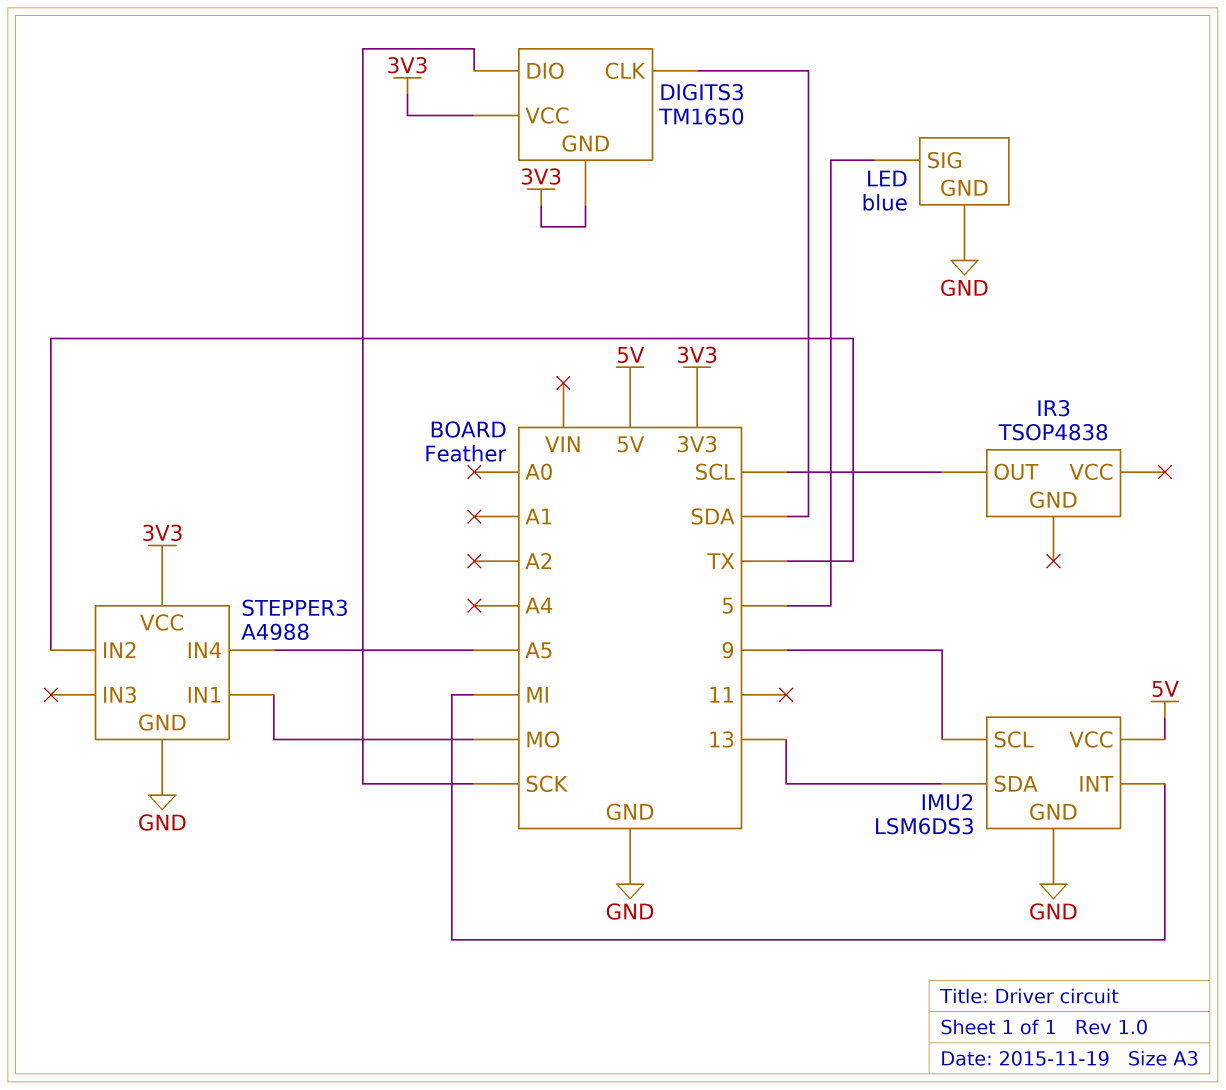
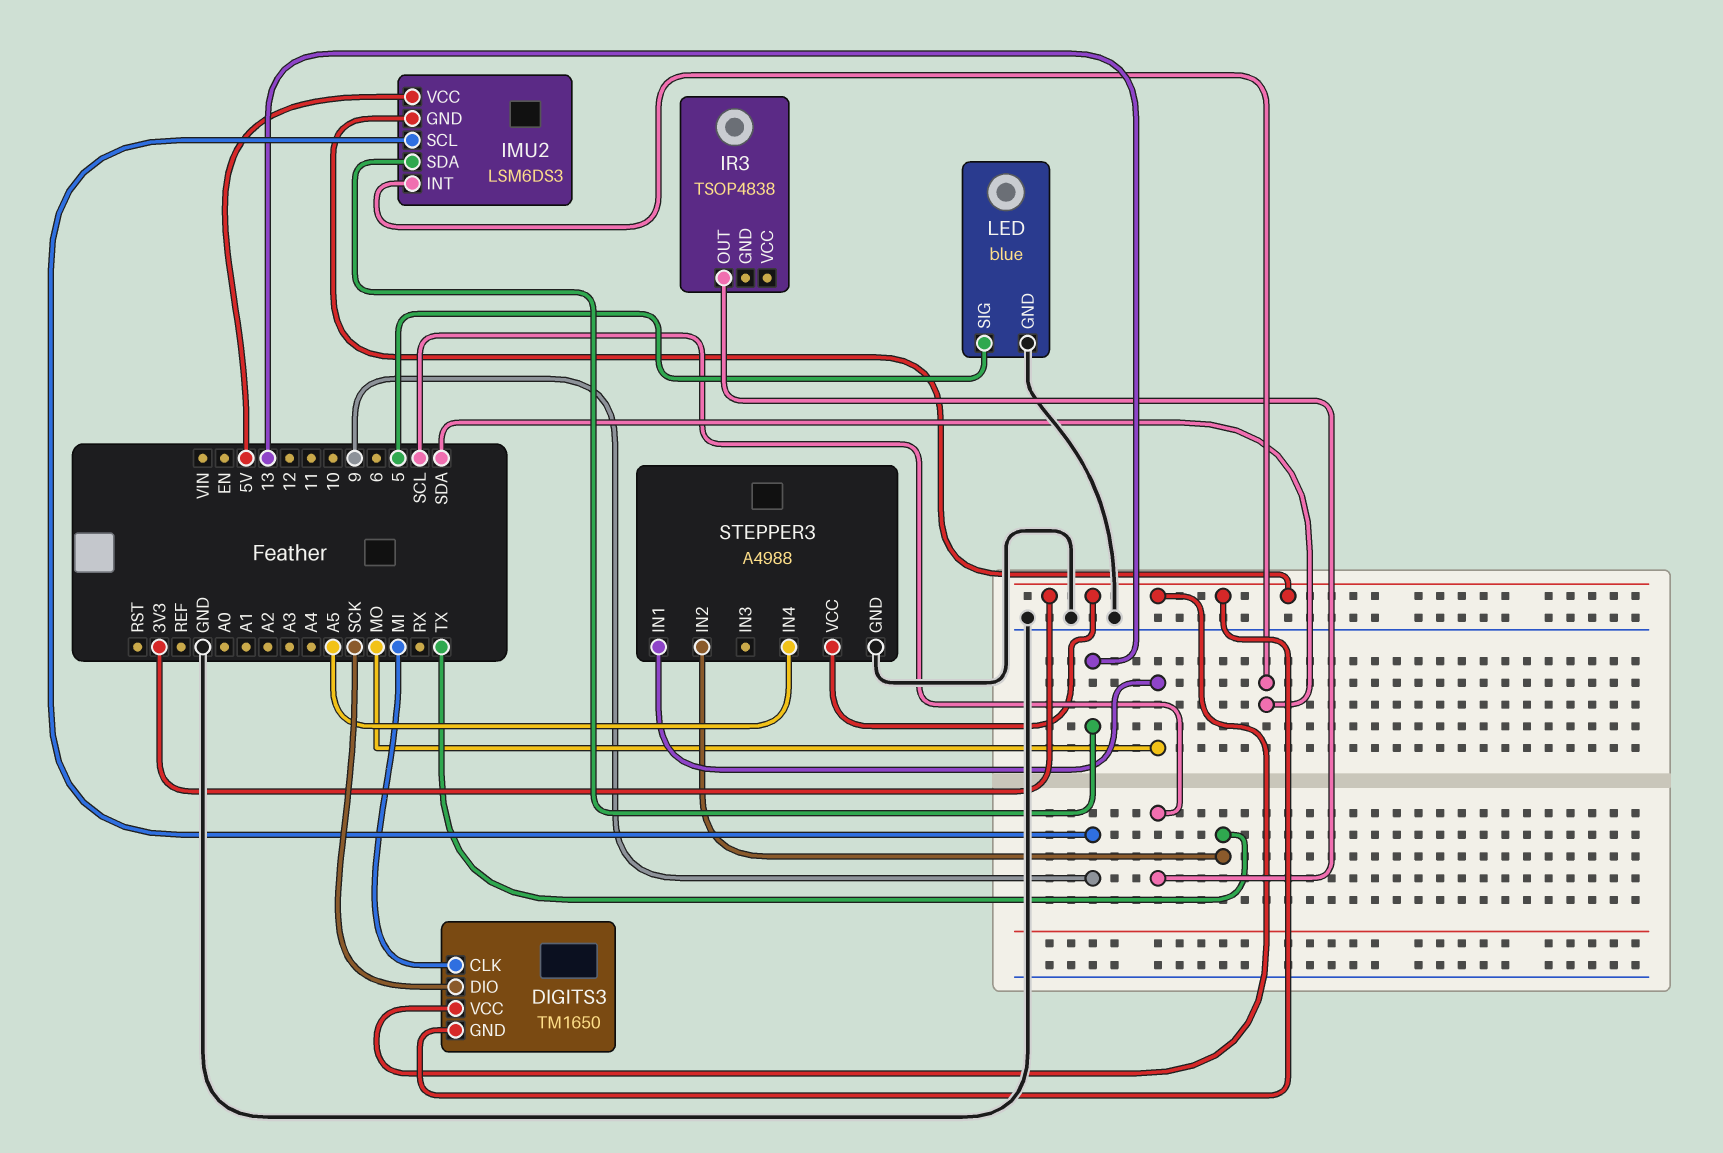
DIGITS3 pin CLK: SDA -> MI
IMU2 pin GND: GND -> 3V3
IMU2 pin INT: MI -> SDA

